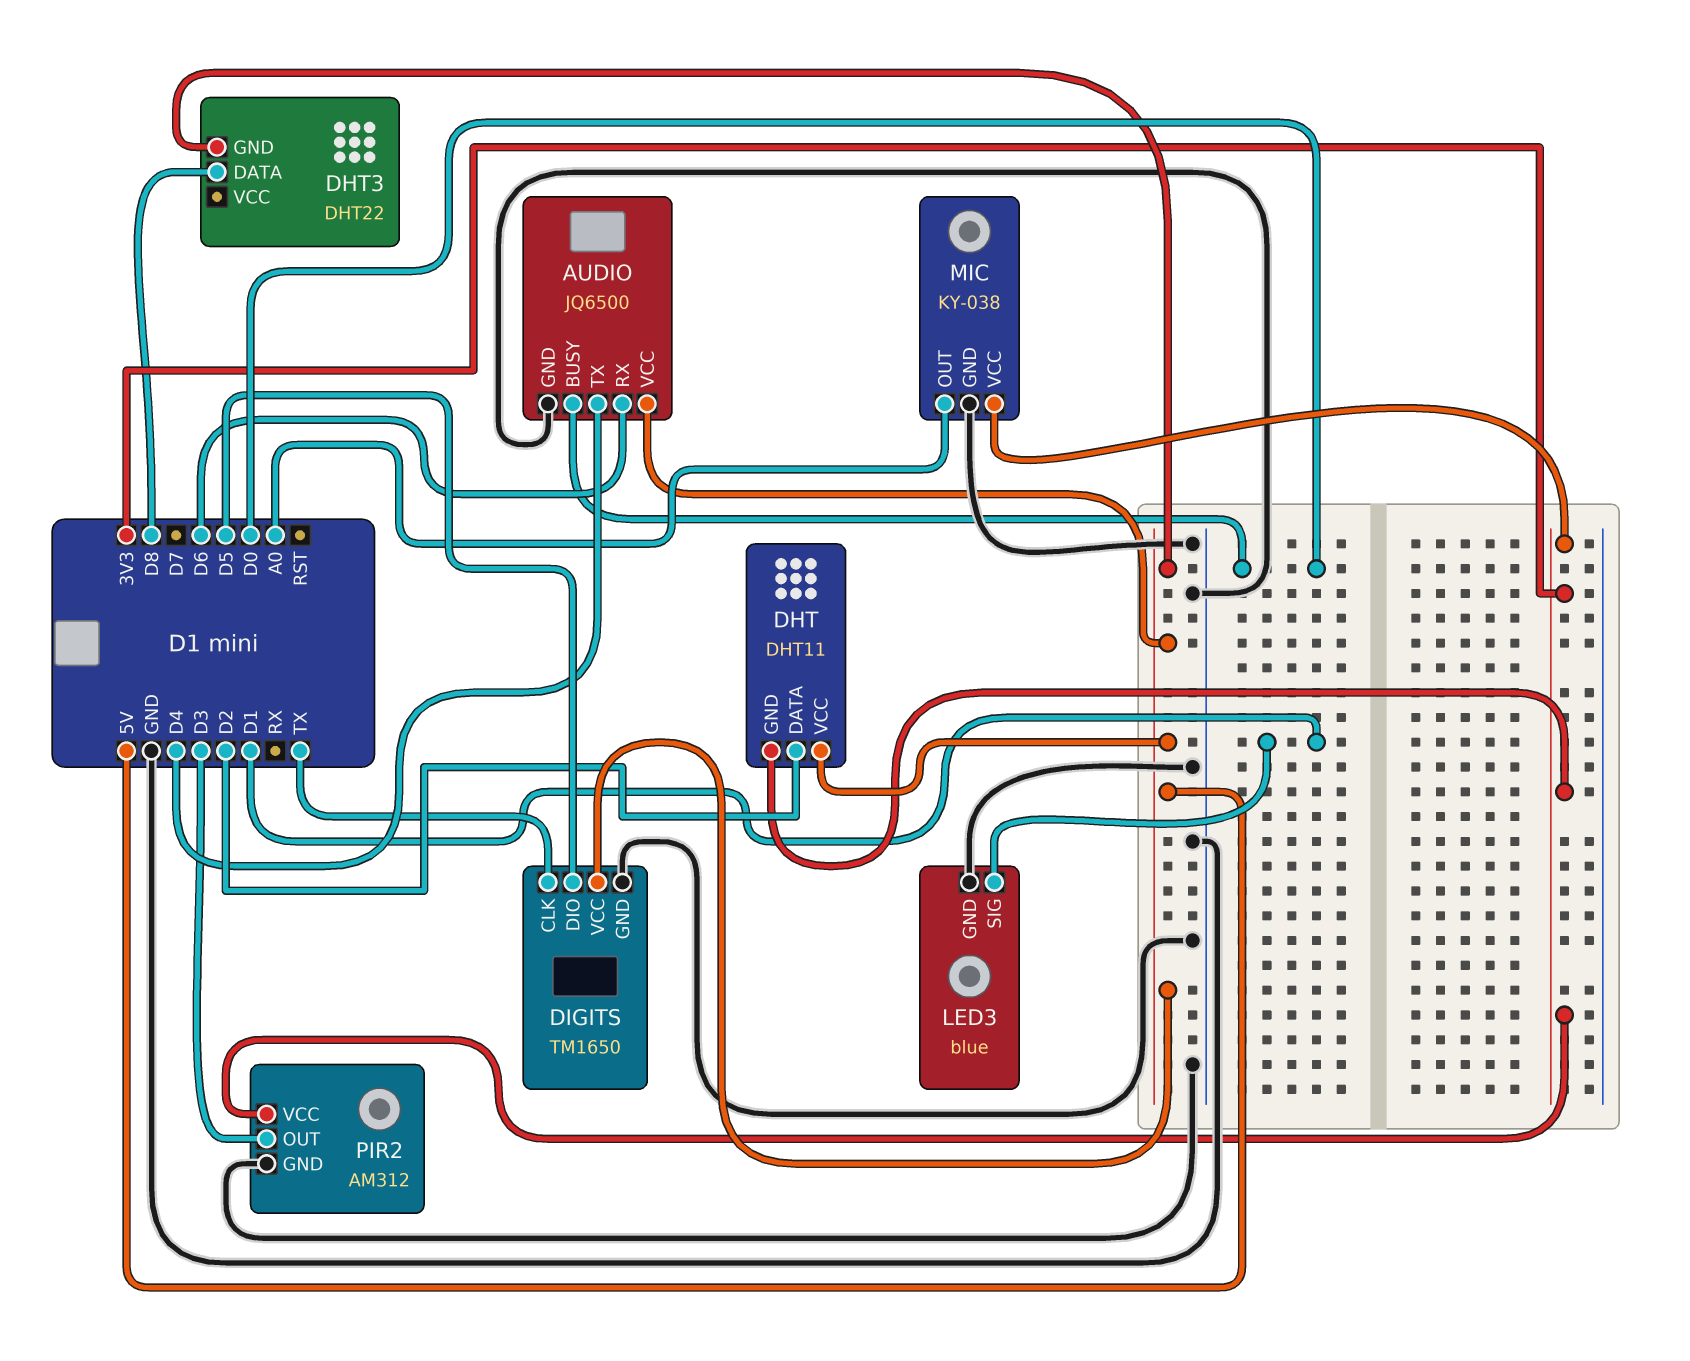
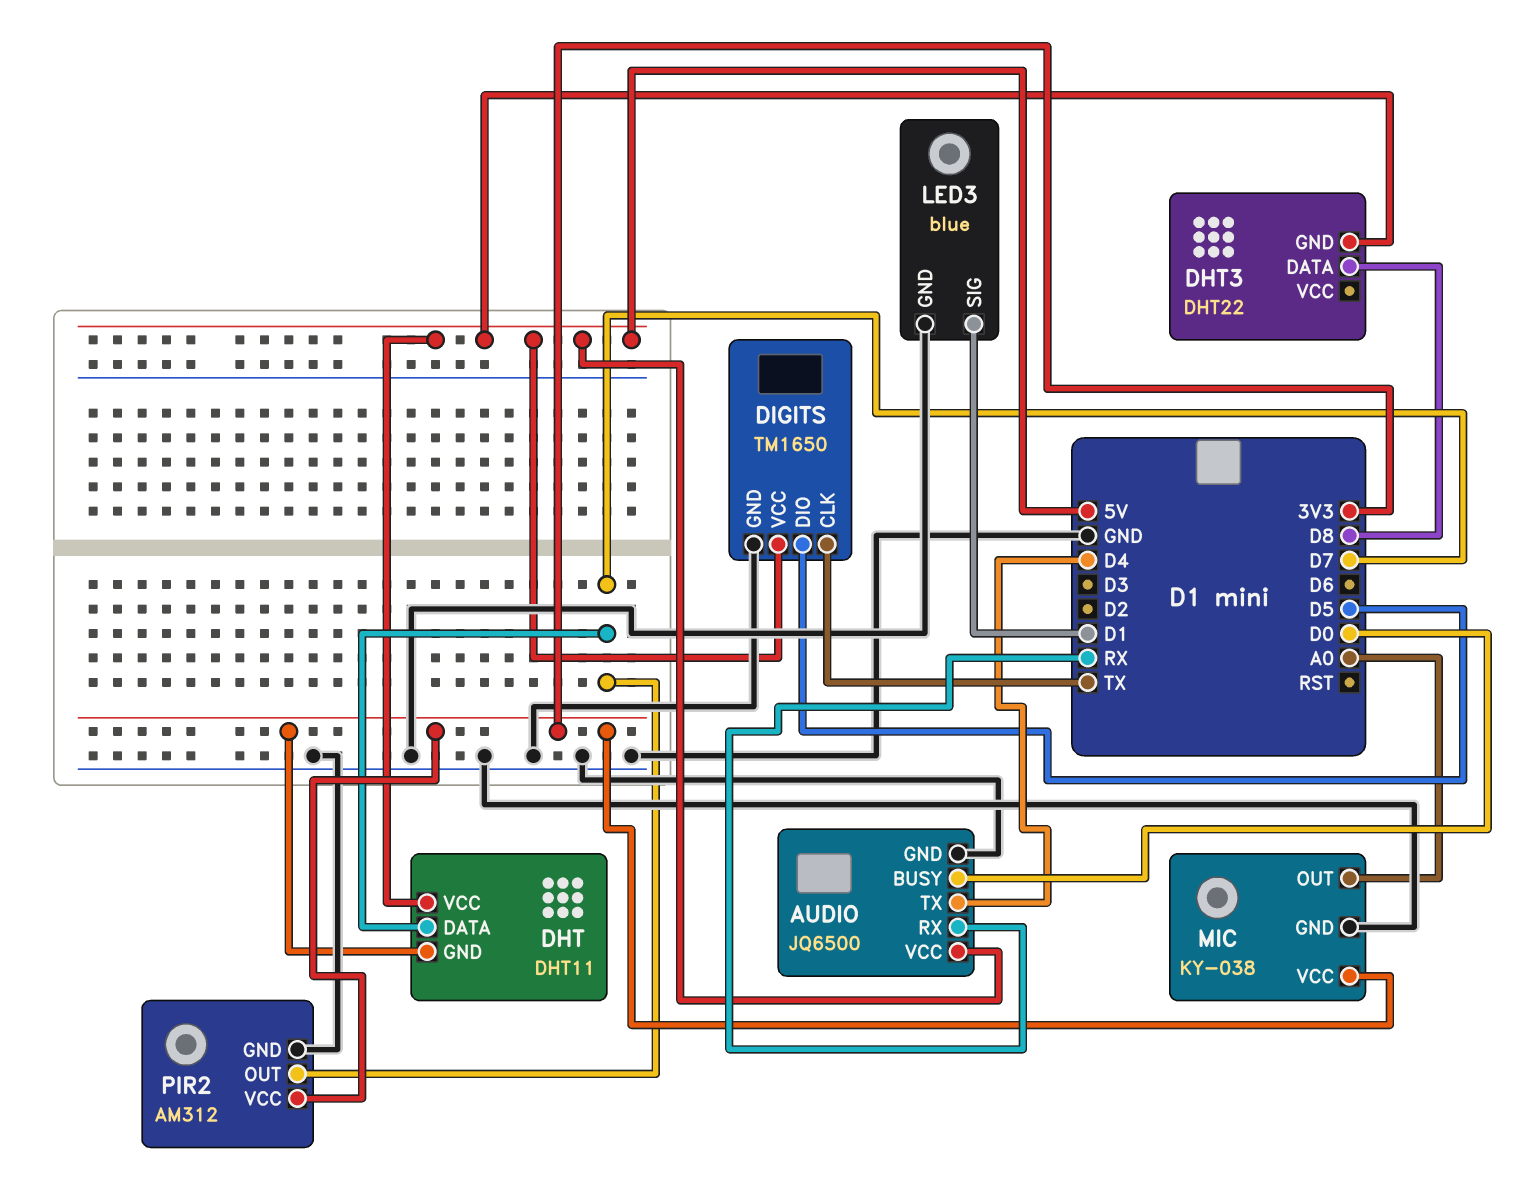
AUDIO pin RX: D6 -> RX
DHT pin DATA: D2 -> D7
PIR2 pin OUT: D3 -> D7

